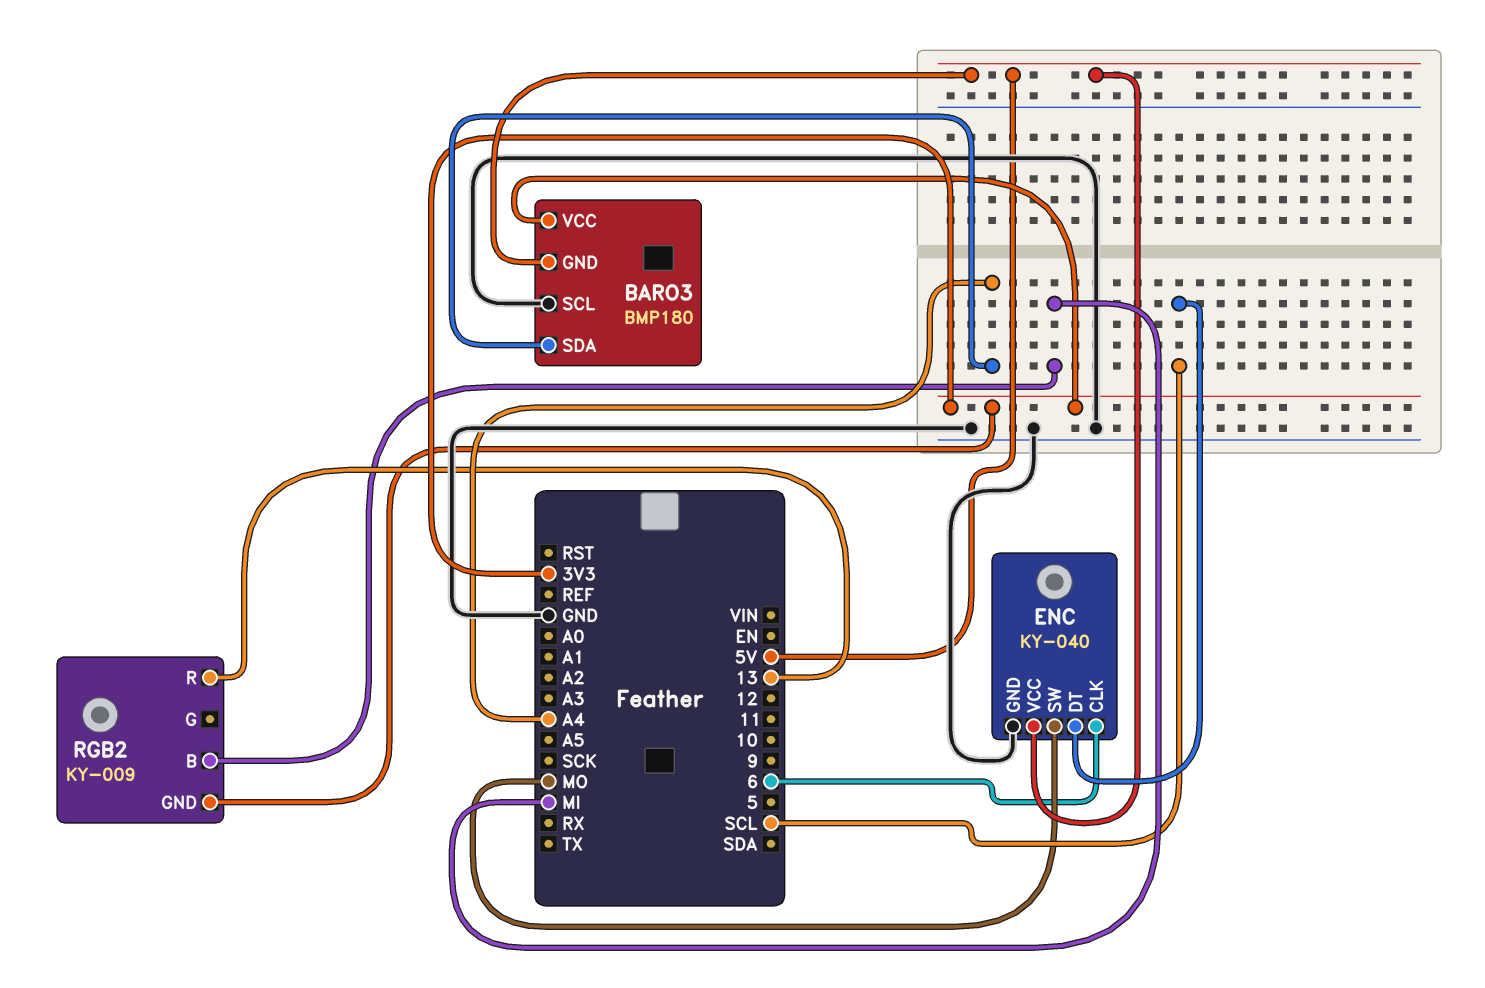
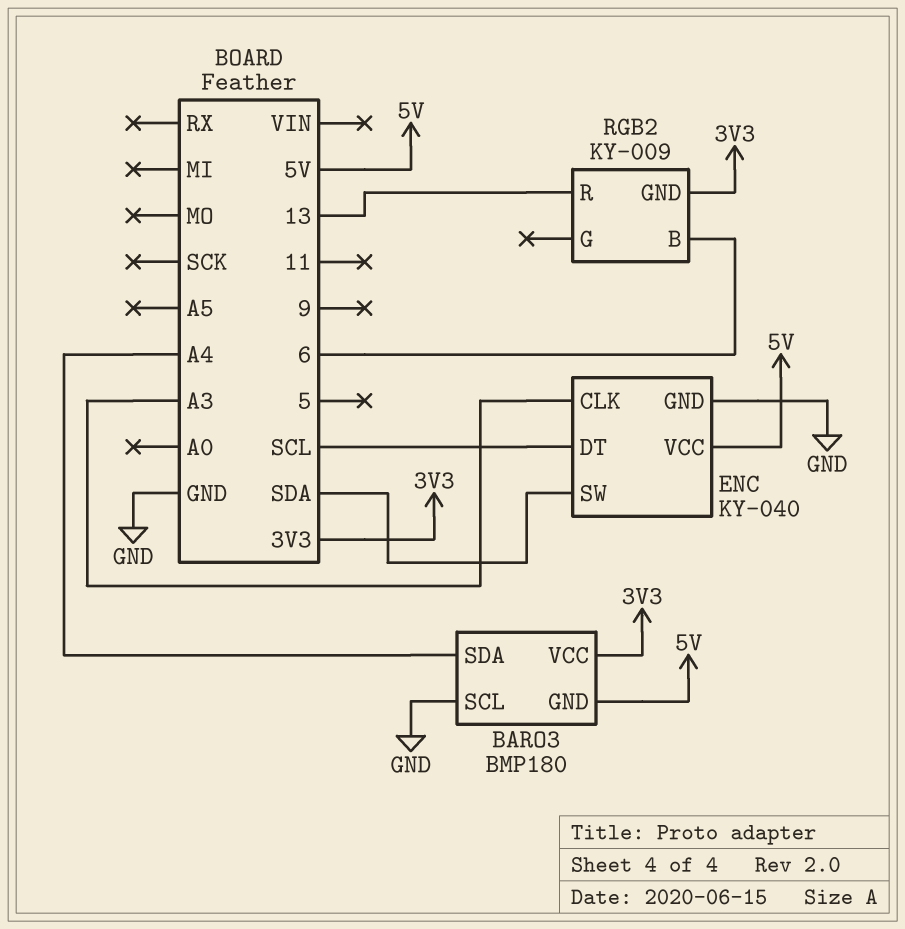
ENC pin CLK: 6 -> A3
ENC pin SW: MO -> SDA
RGB2 pin B: MI -> 6

